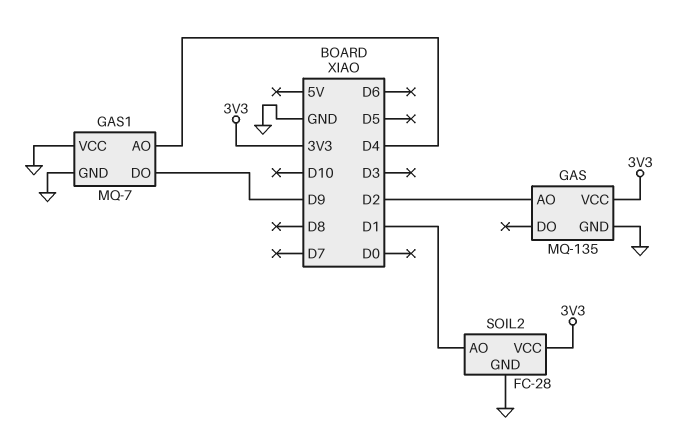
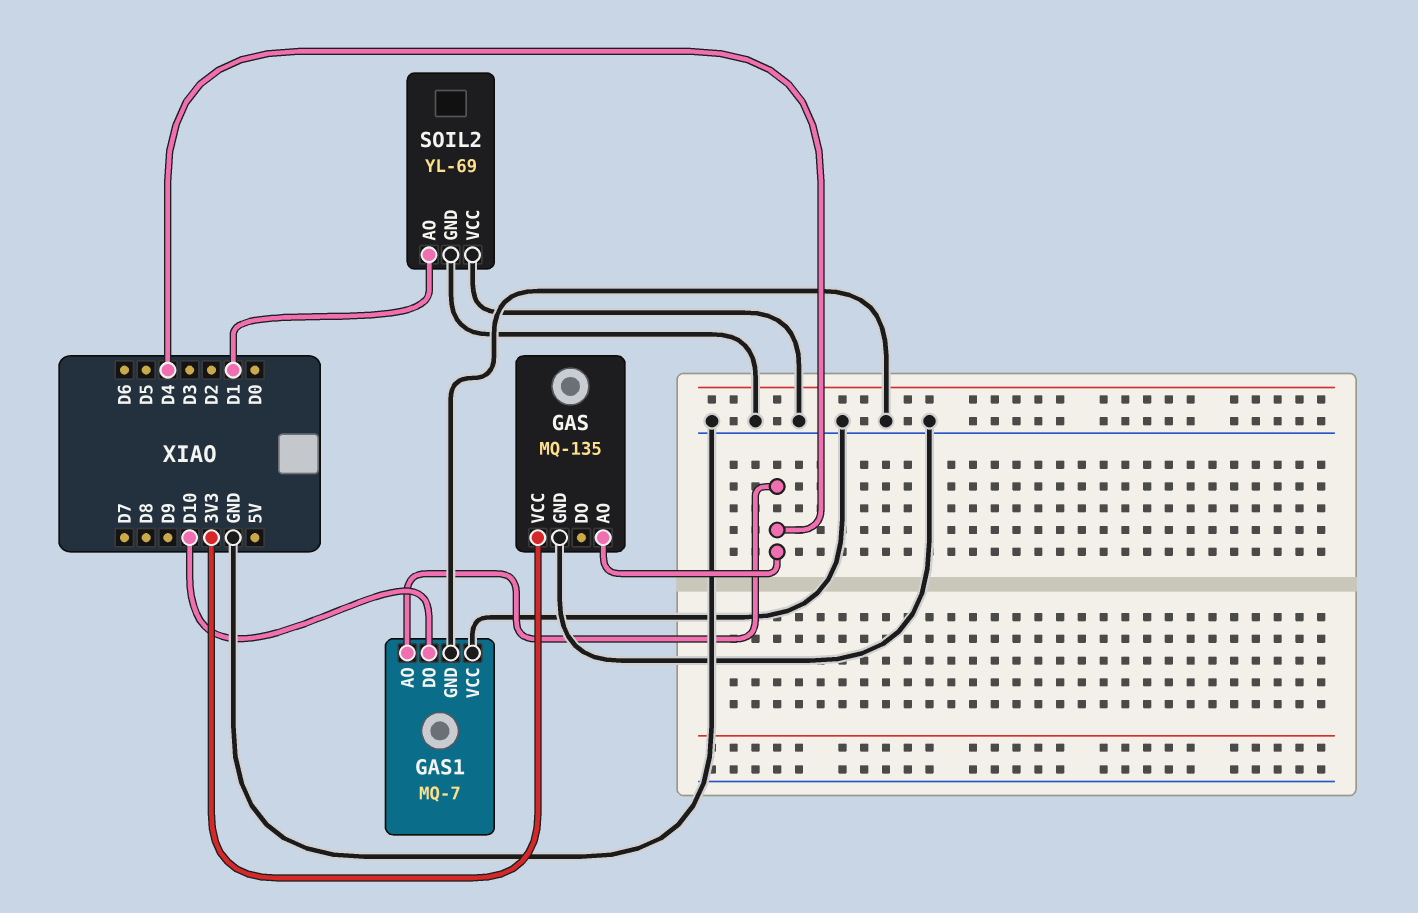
GAS pin AO: D2 -> D4
GAS1 pin DO: D9 -> D10
SOIL2: FC-28 -> YL-69
SOIL2 pin VCC: 3V3 -> GND

